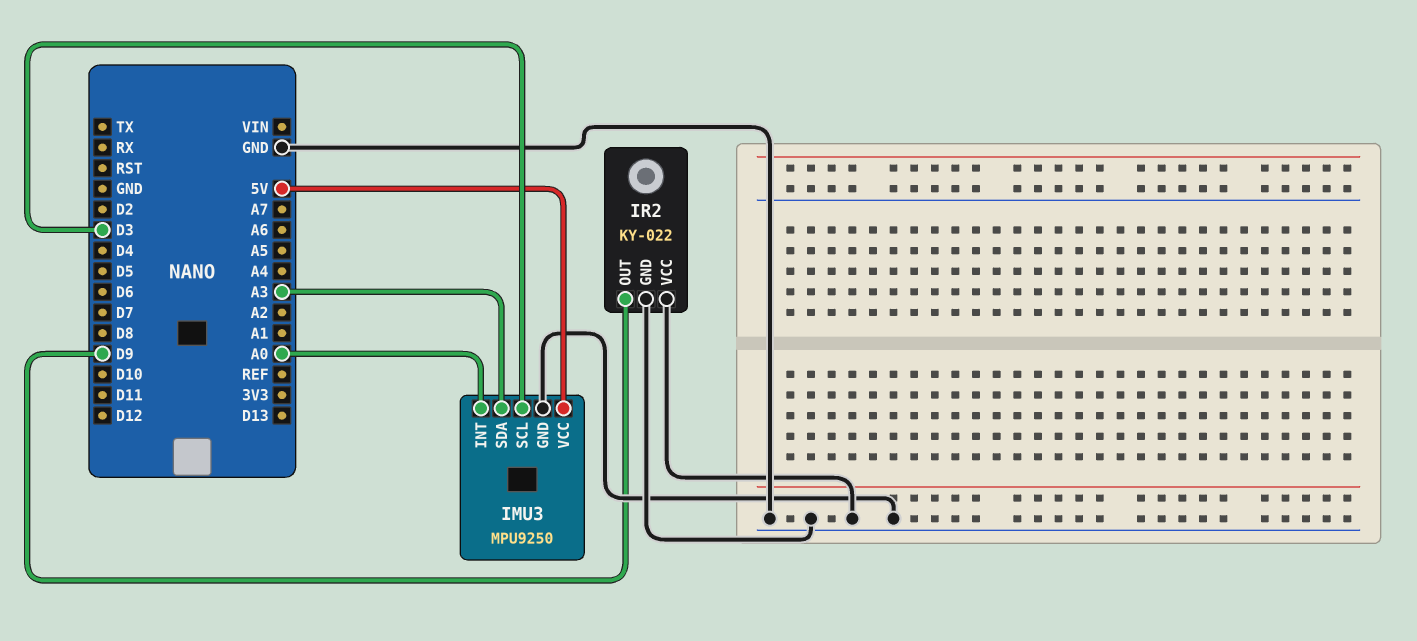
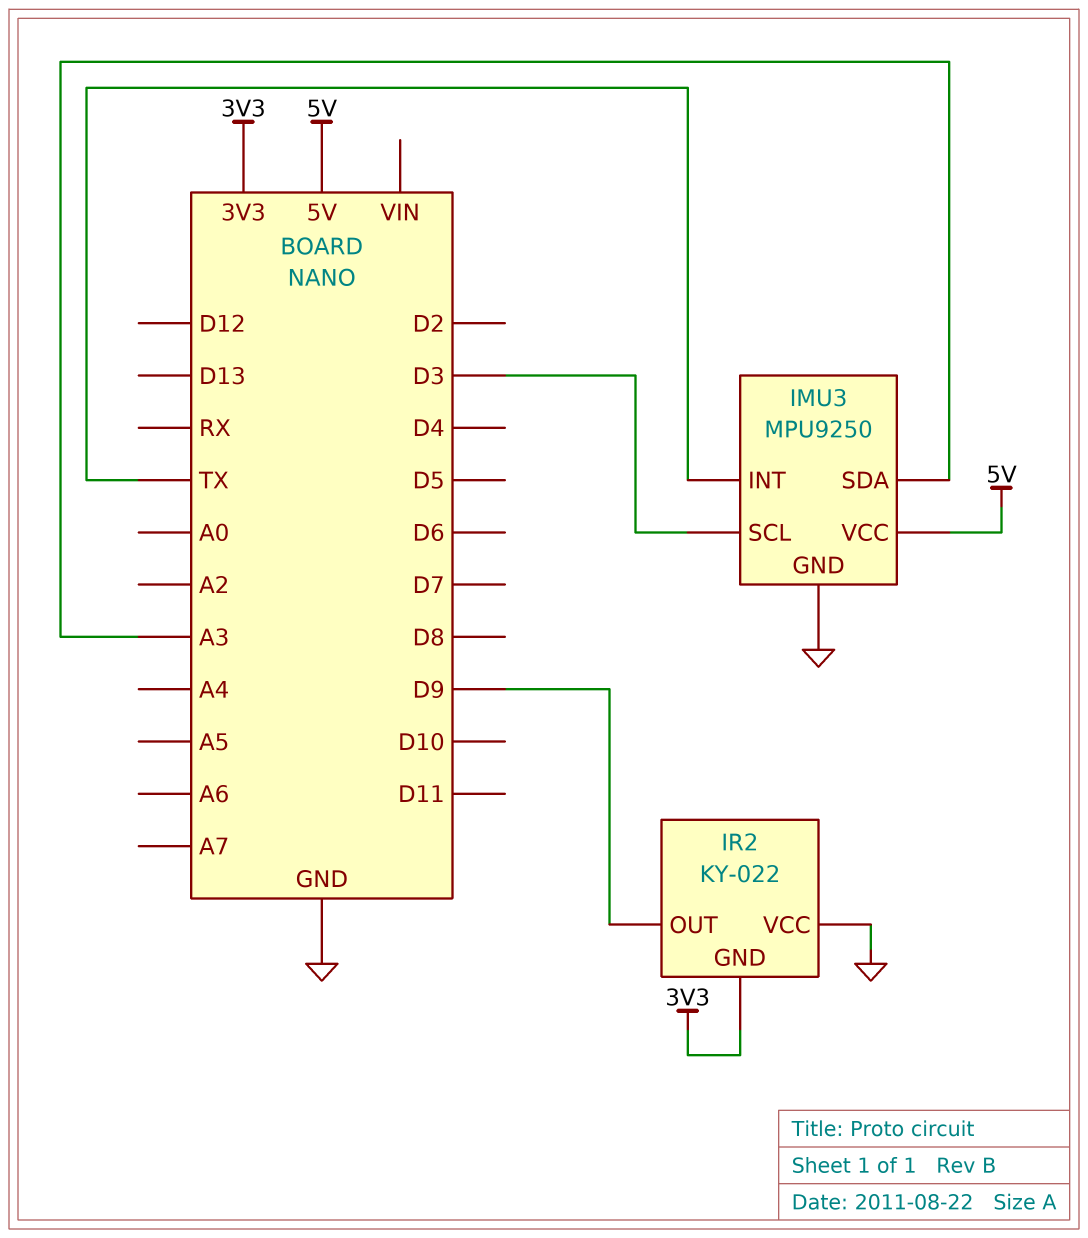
IMU3 pin INT: A0 -> TX
IR2 pin GND: GND -> 3V3

